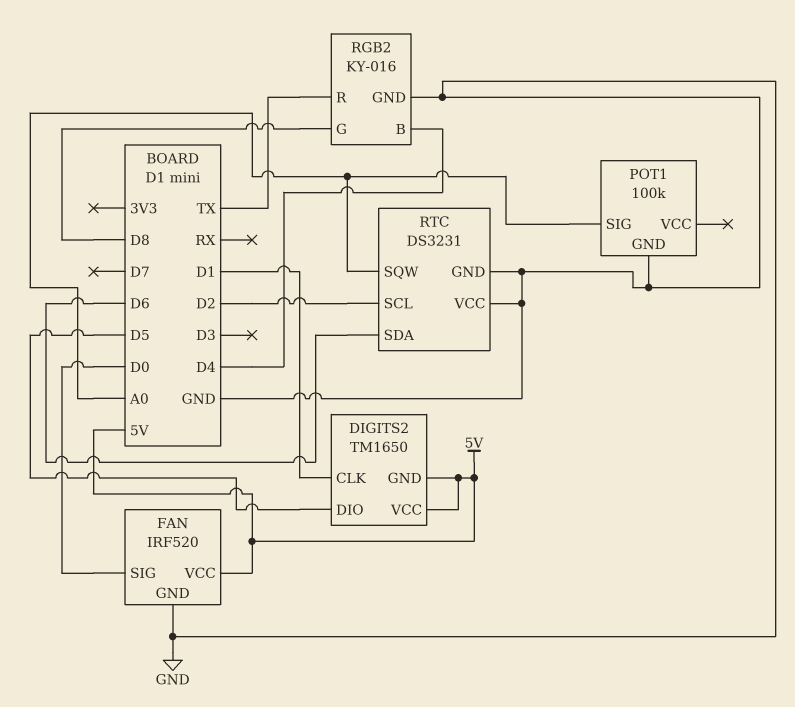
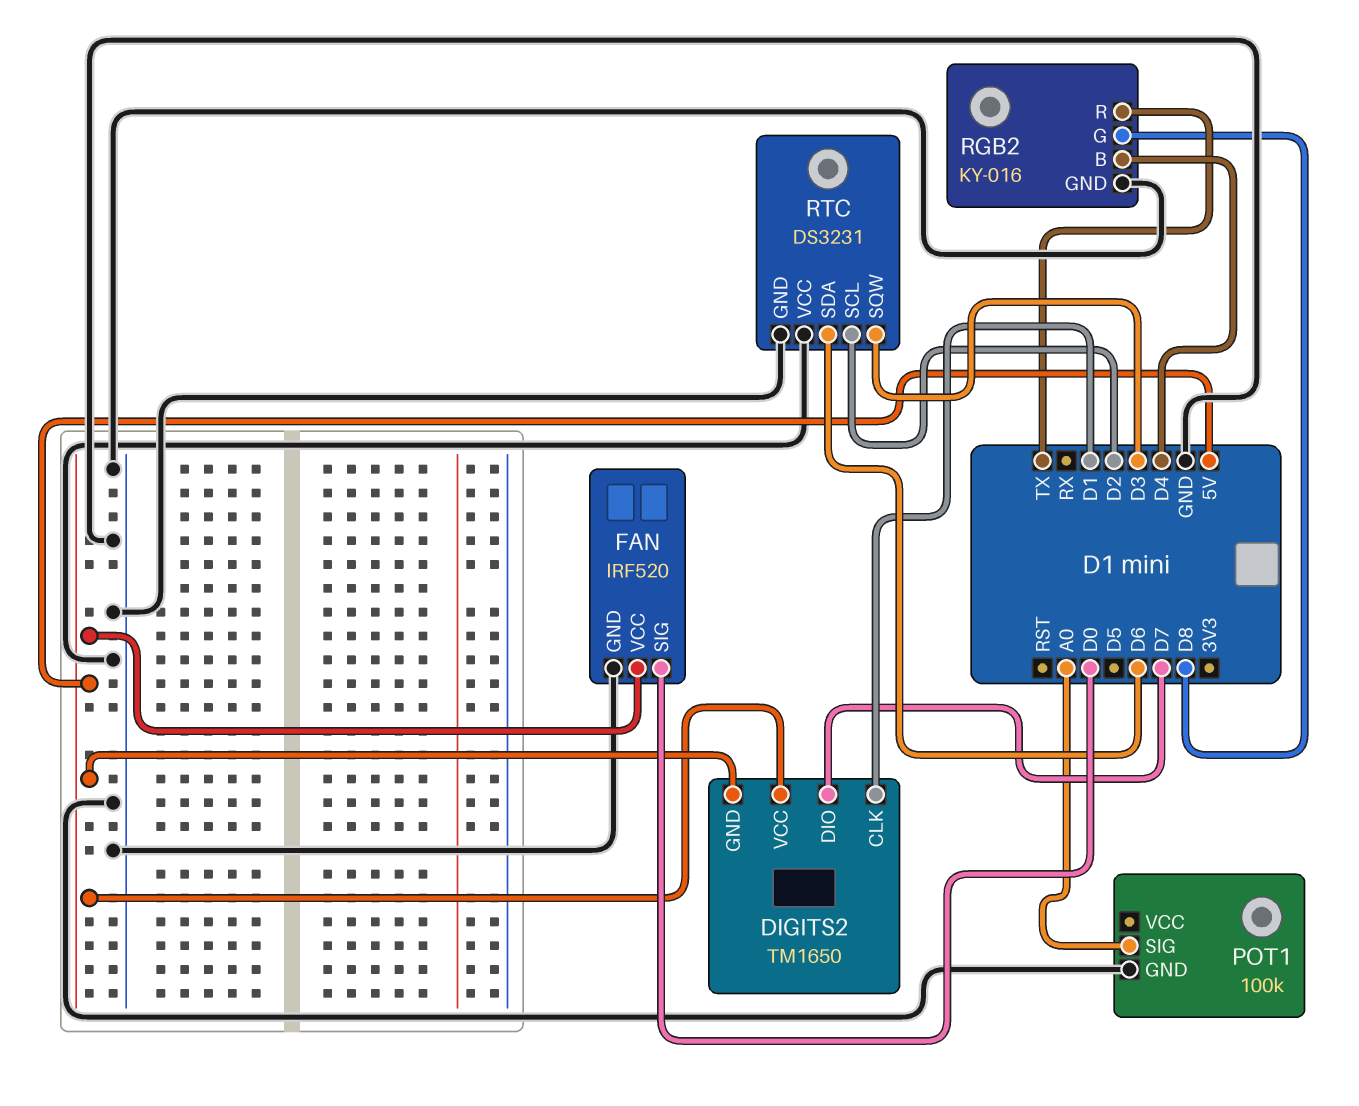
DIGITS2 pin DIO: D5 -> D7
RTC pin SQW: A0 -> D3

